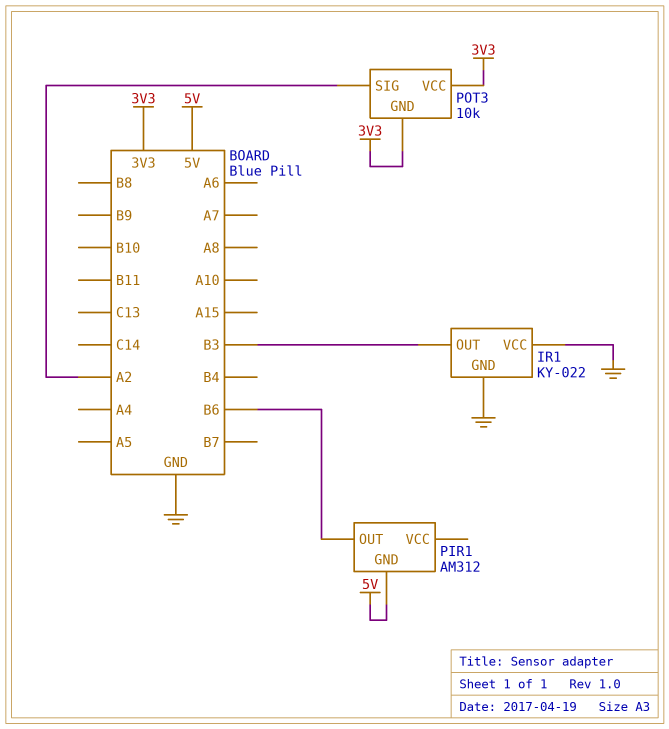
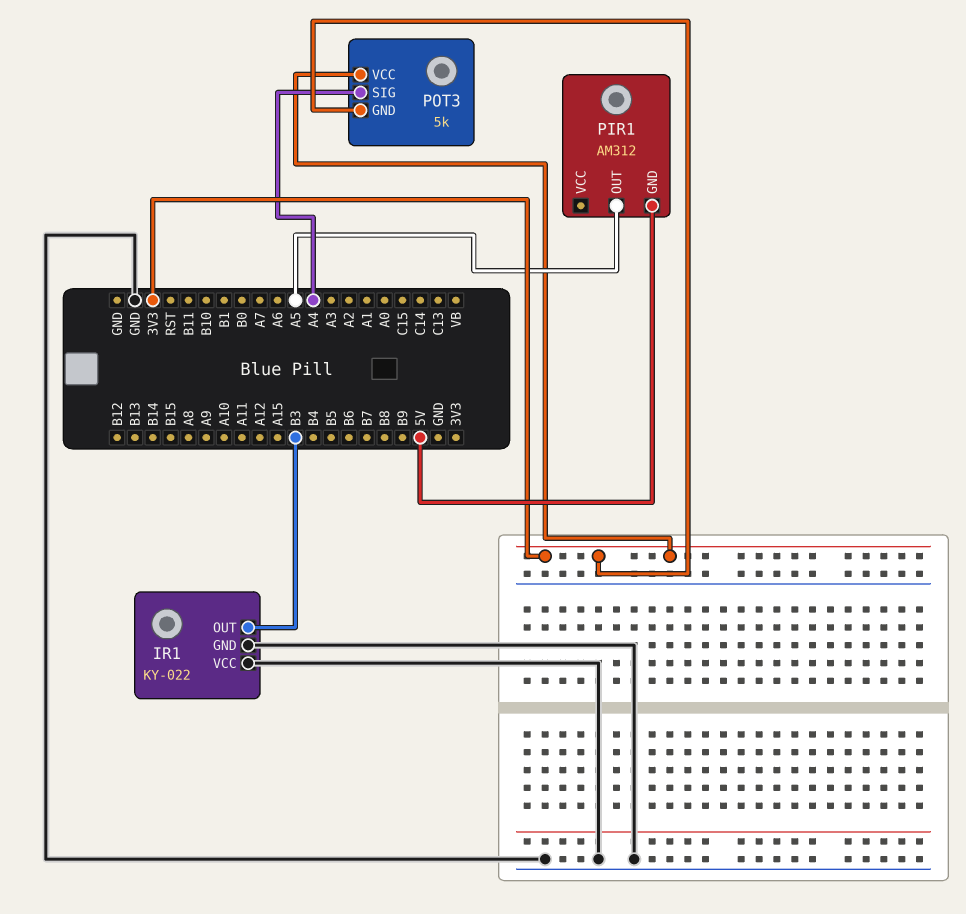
PIR1 pin OUT: B6 -> A5
POT3: 10k -> 5k
POT3 pin SIG: A2 -> A4

